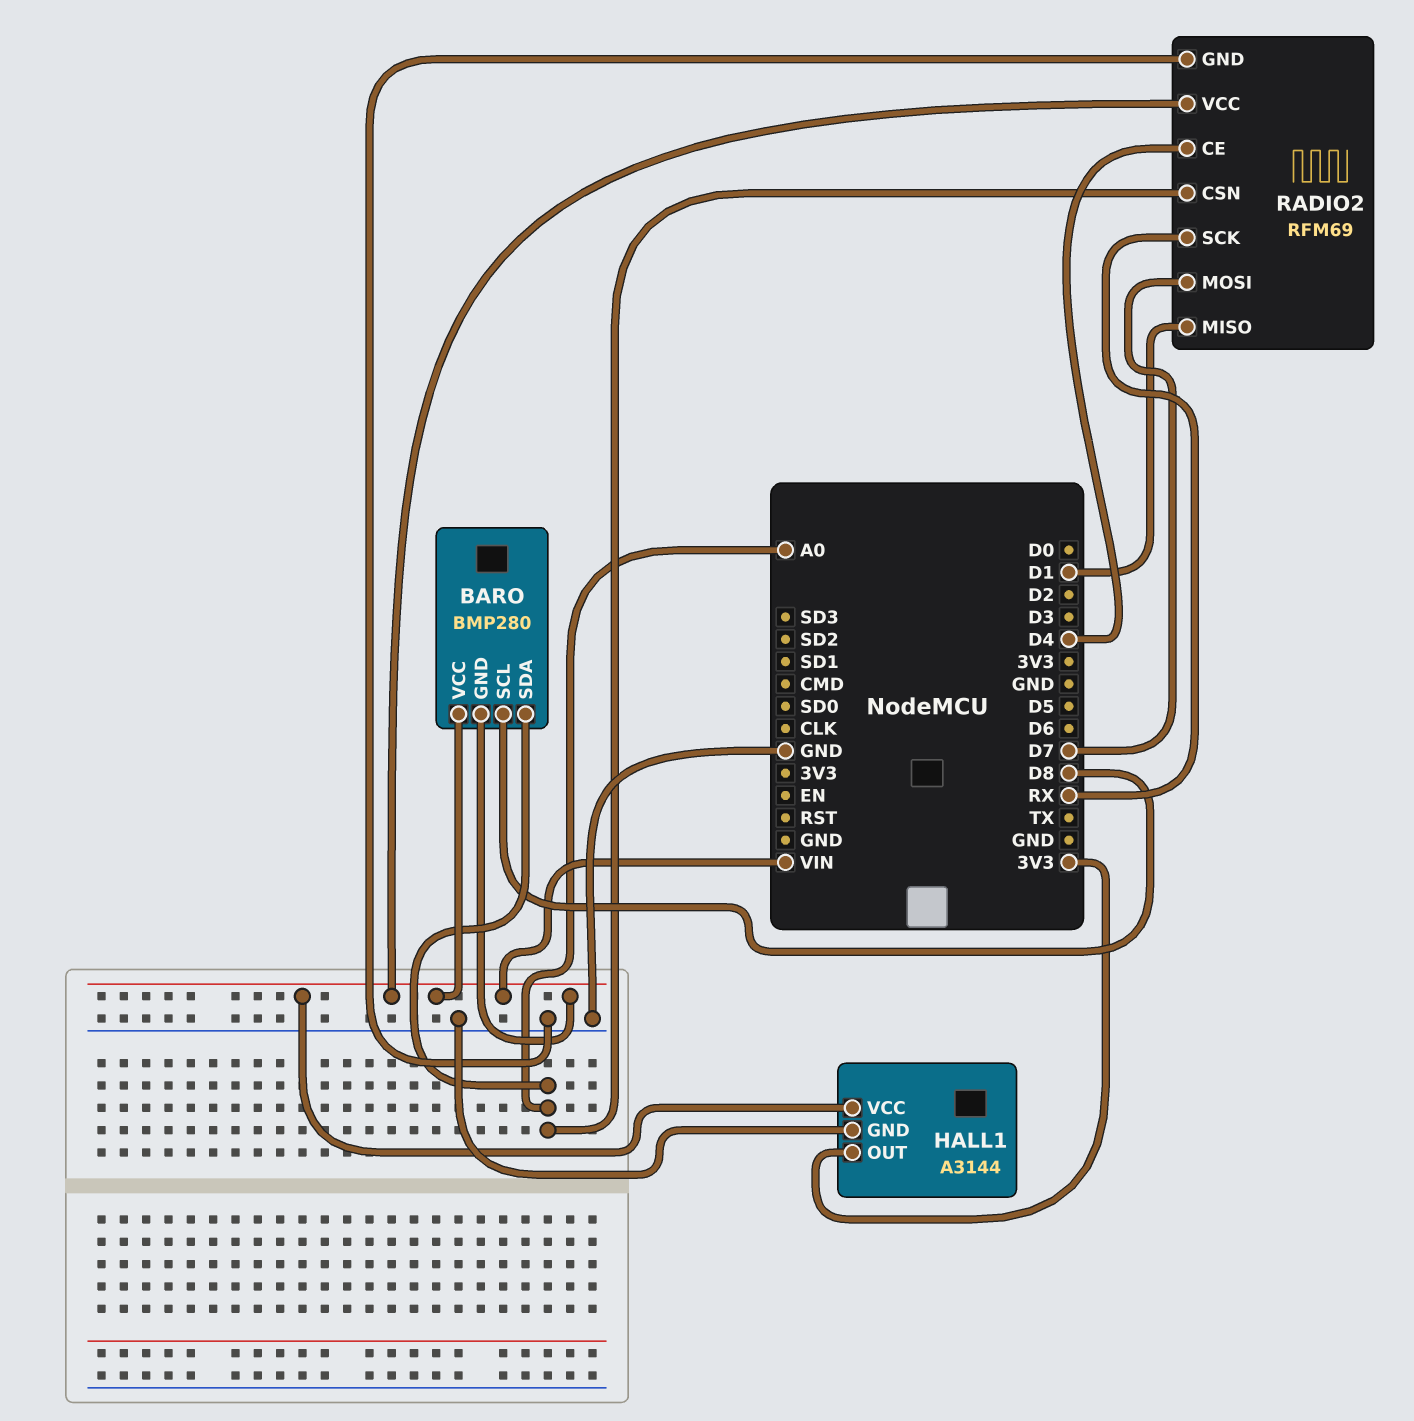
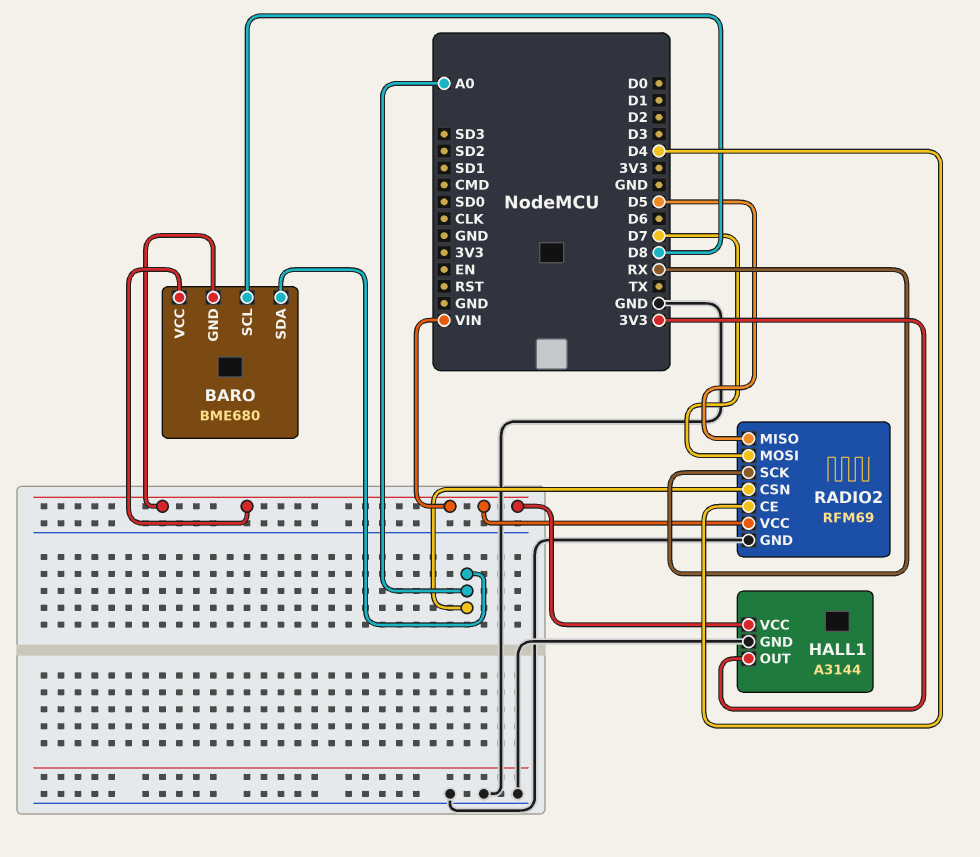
BARO: BMP280 -> BME680
RADIO2 pin MISO: D1 -> D5

